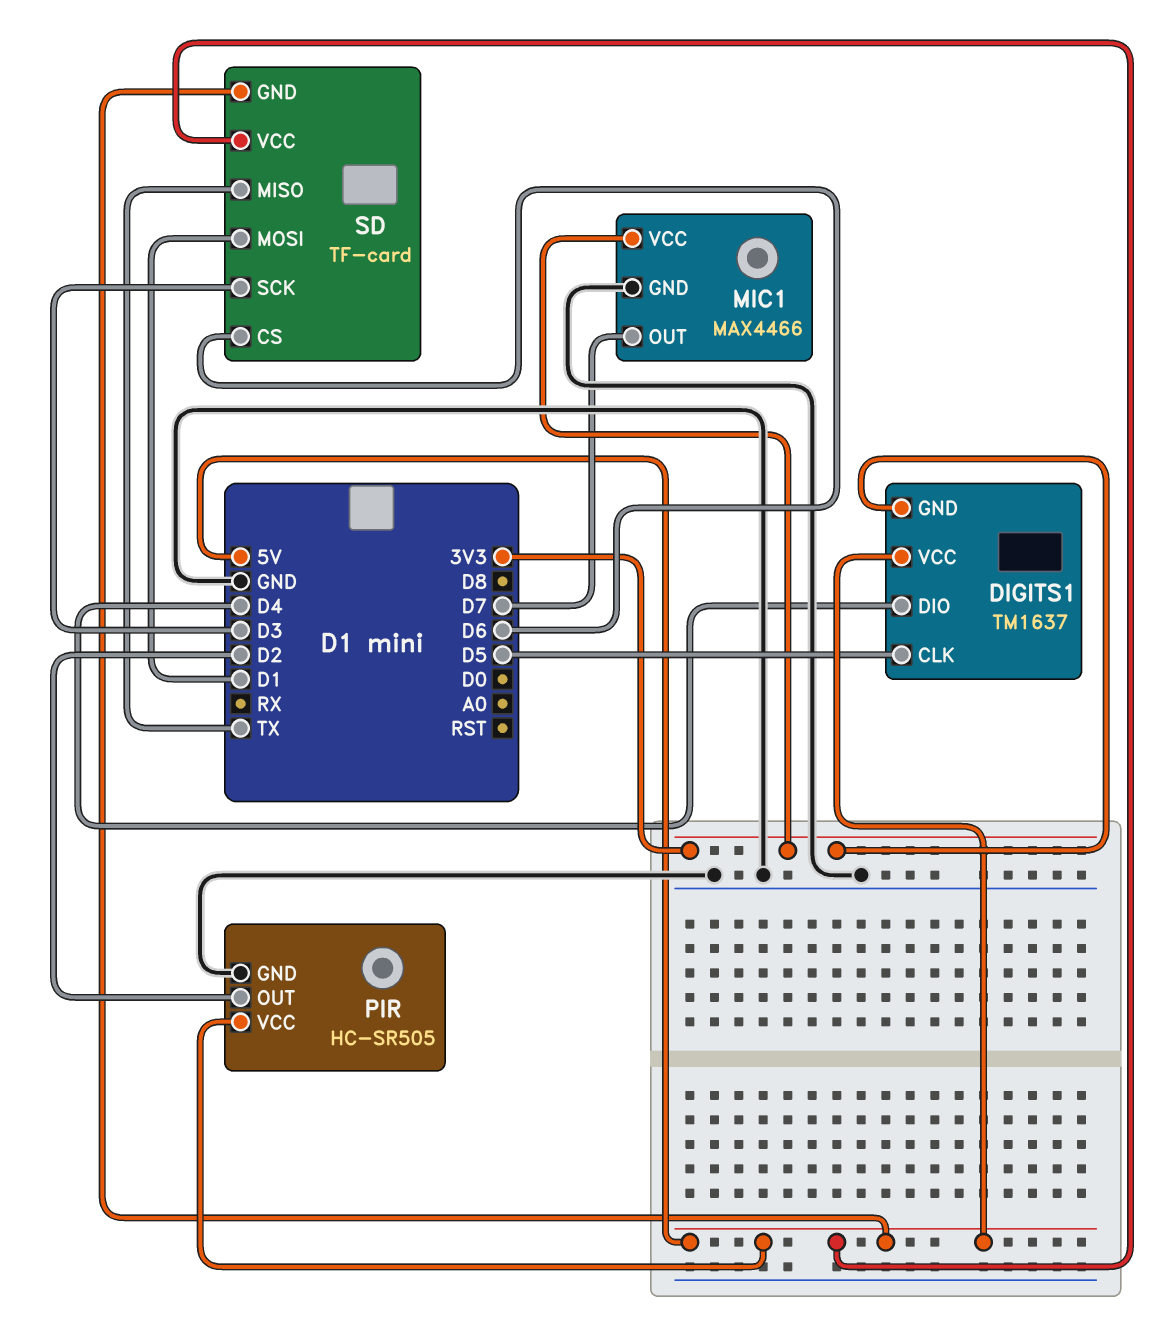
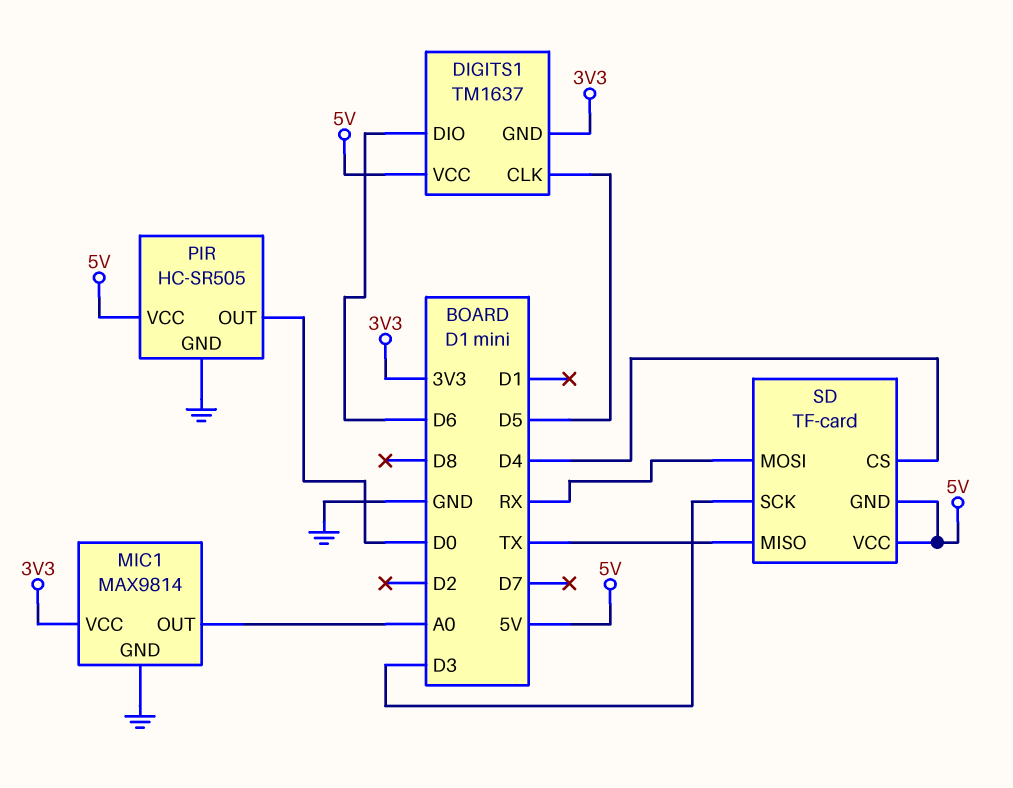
DIGITS1 pin DIO: D4 -> D6
MIC1: MAX4466 -> MAX9814
MIC1 pin OUT: D7 -> A0
PIR pin OUT: D2 -> D0
SD pin CS: D6 -> D4
SD pin MOSI: D1 -> RX

